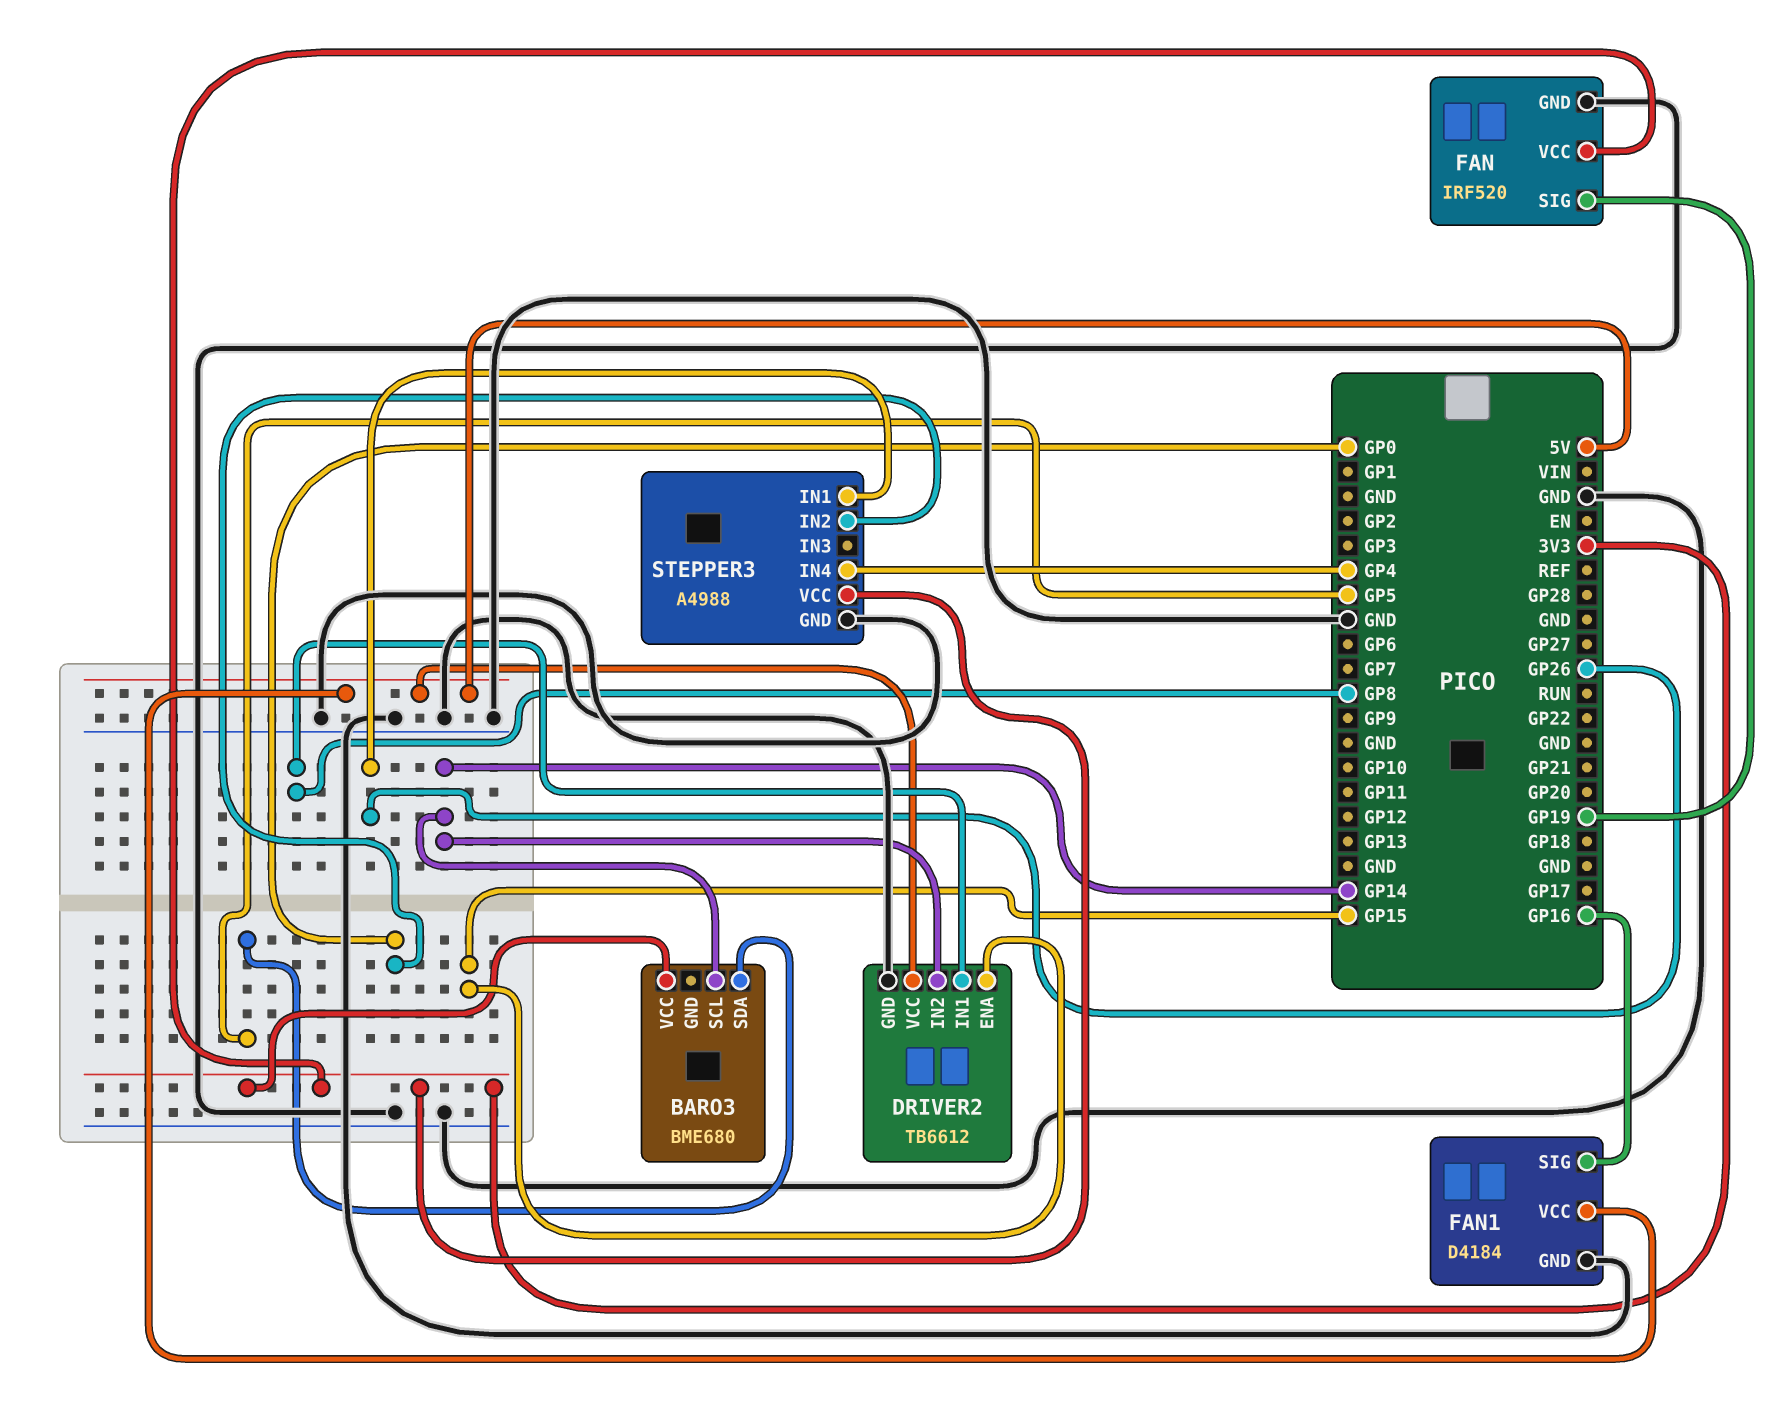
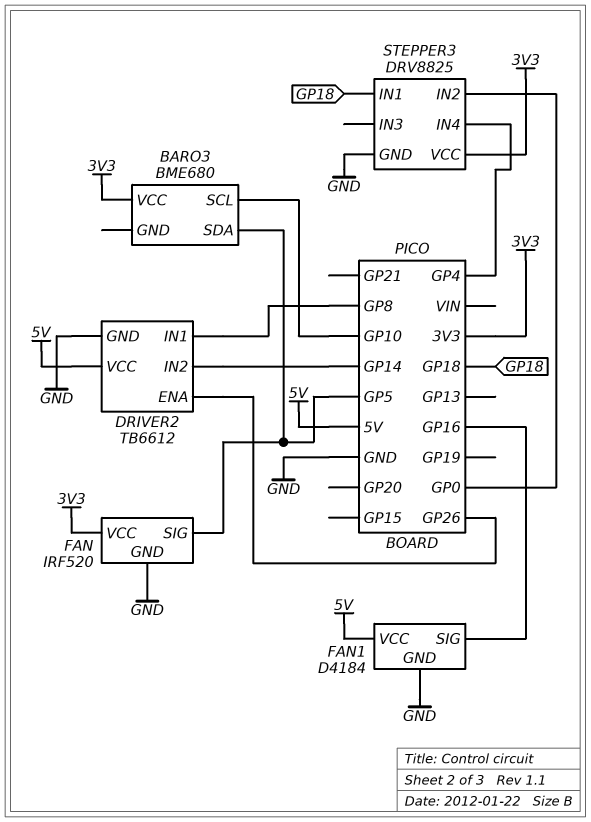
BARO3 pin SCL: GP14 -> GP10
DRIVER2 pin ENA: GP15 -> GP26
FAN pin SIG: GP19 -> GP5
STEPPER3: A4988 -> DRV8825
STEPPER3 pin IN1: GP26 -> GP18

